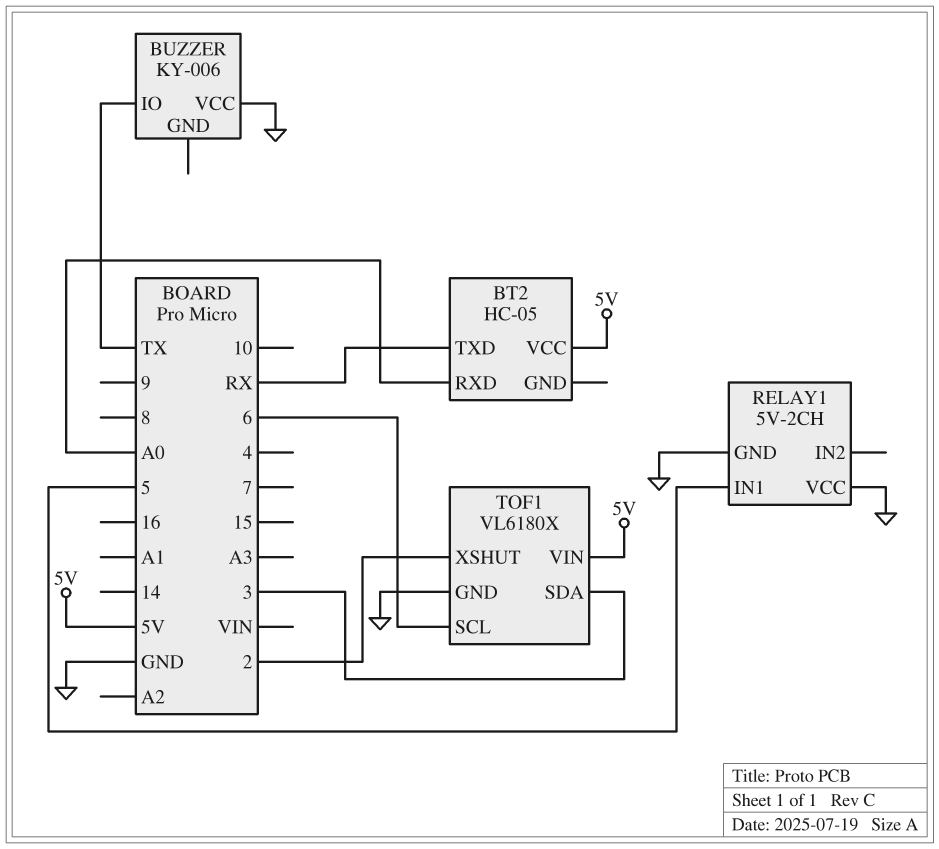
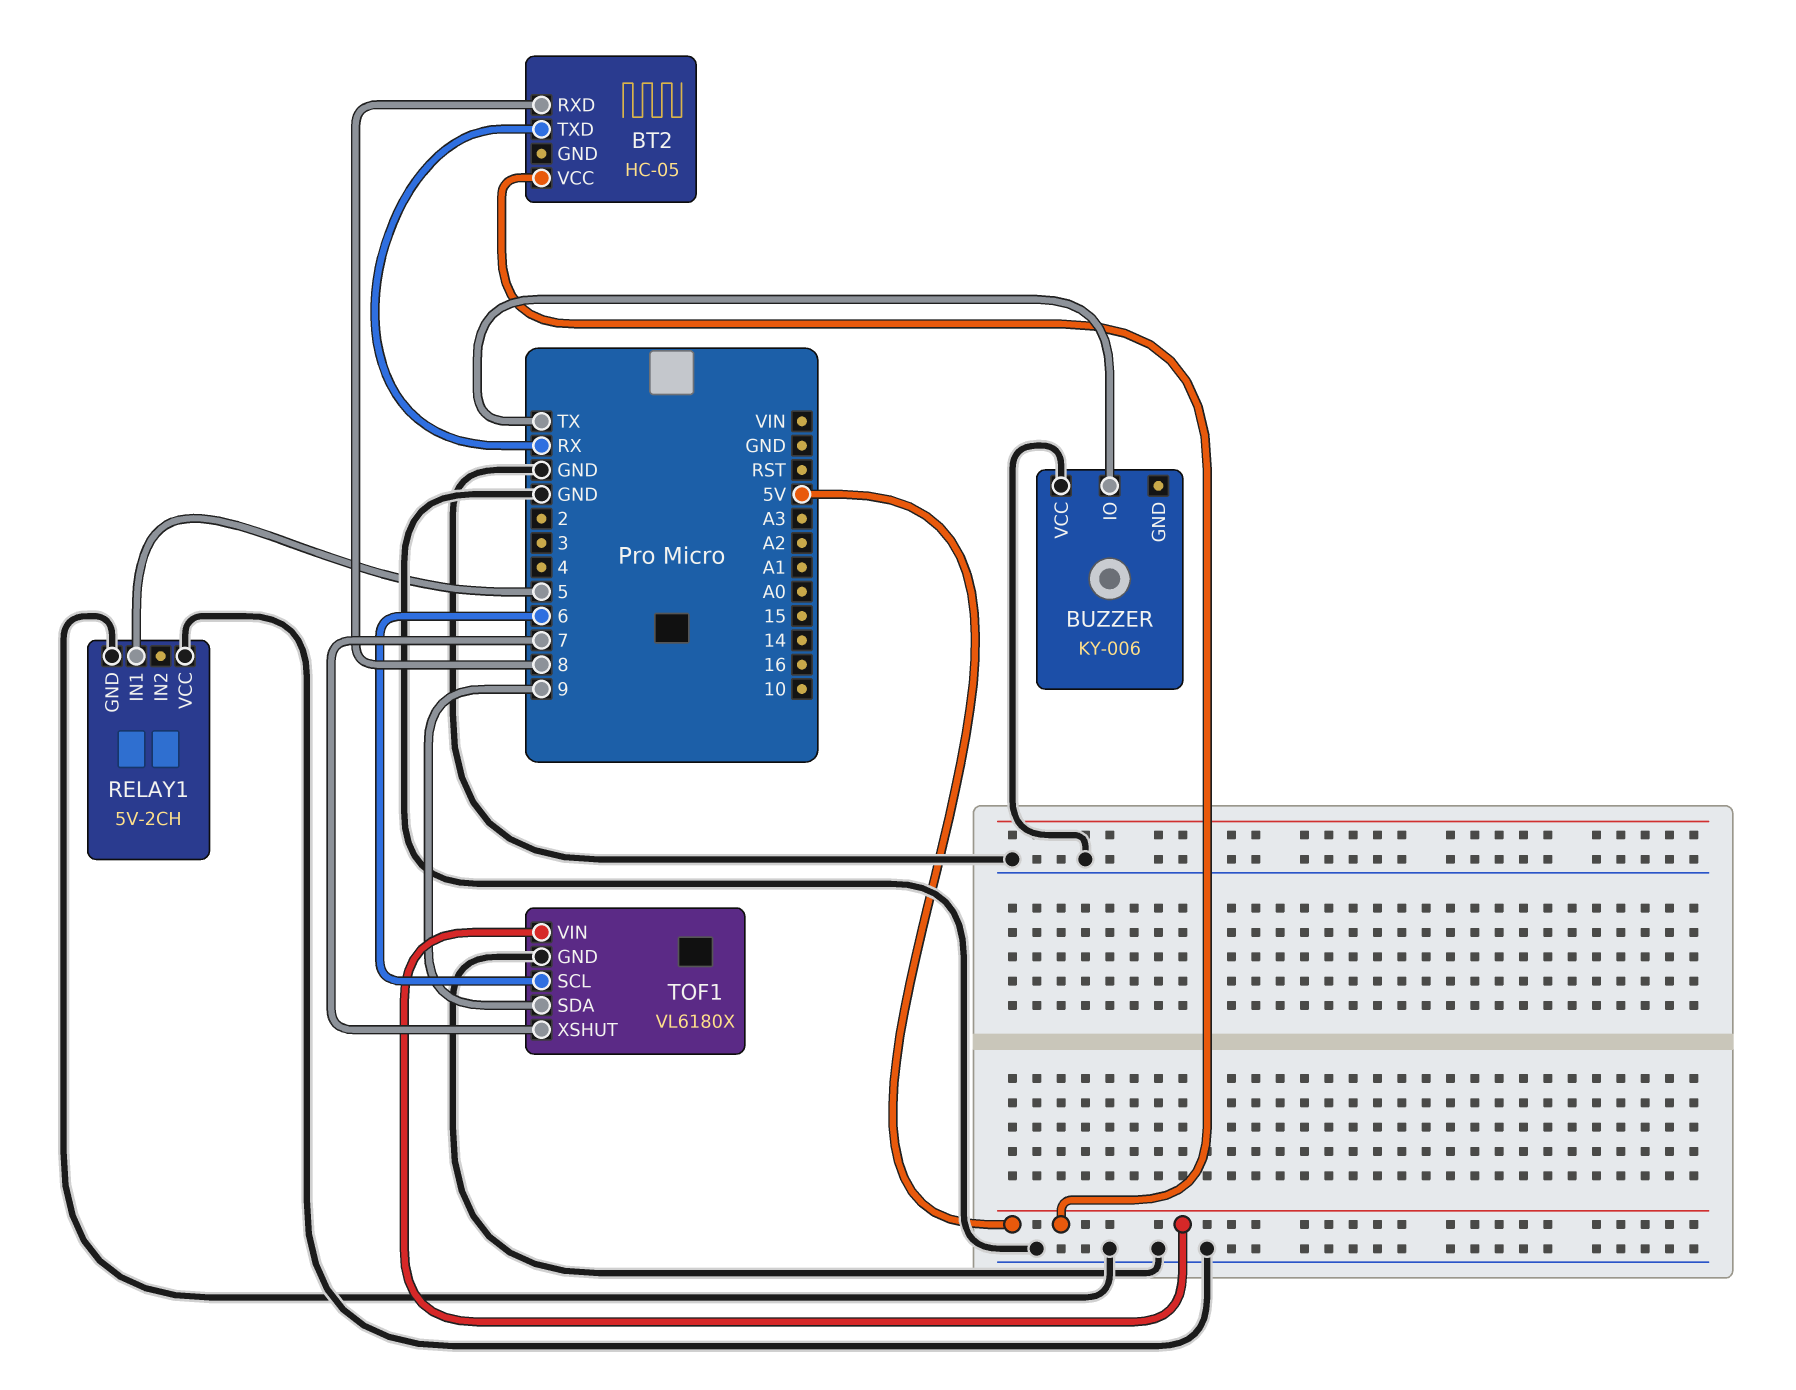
BT2 pin RXD: A0 -> 8
TOF1 pin SDA: 3 -> 9
TOF1 pin XSHUT: 2 -> 7

